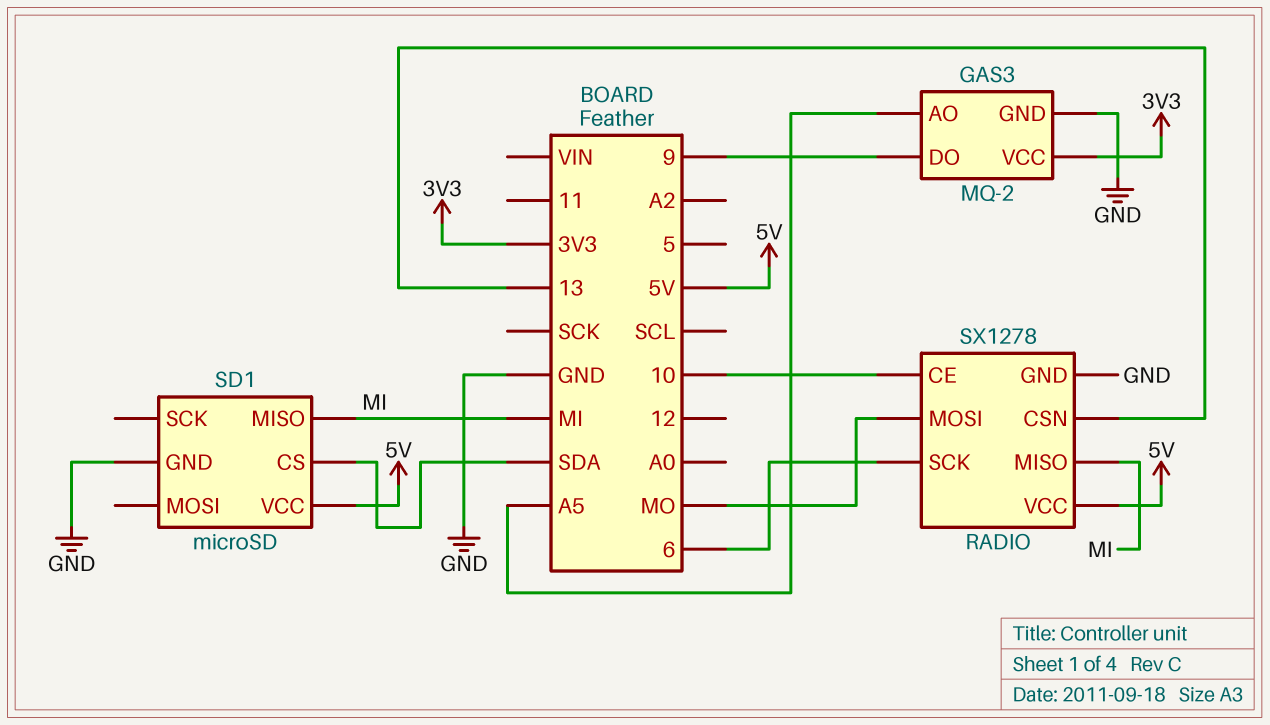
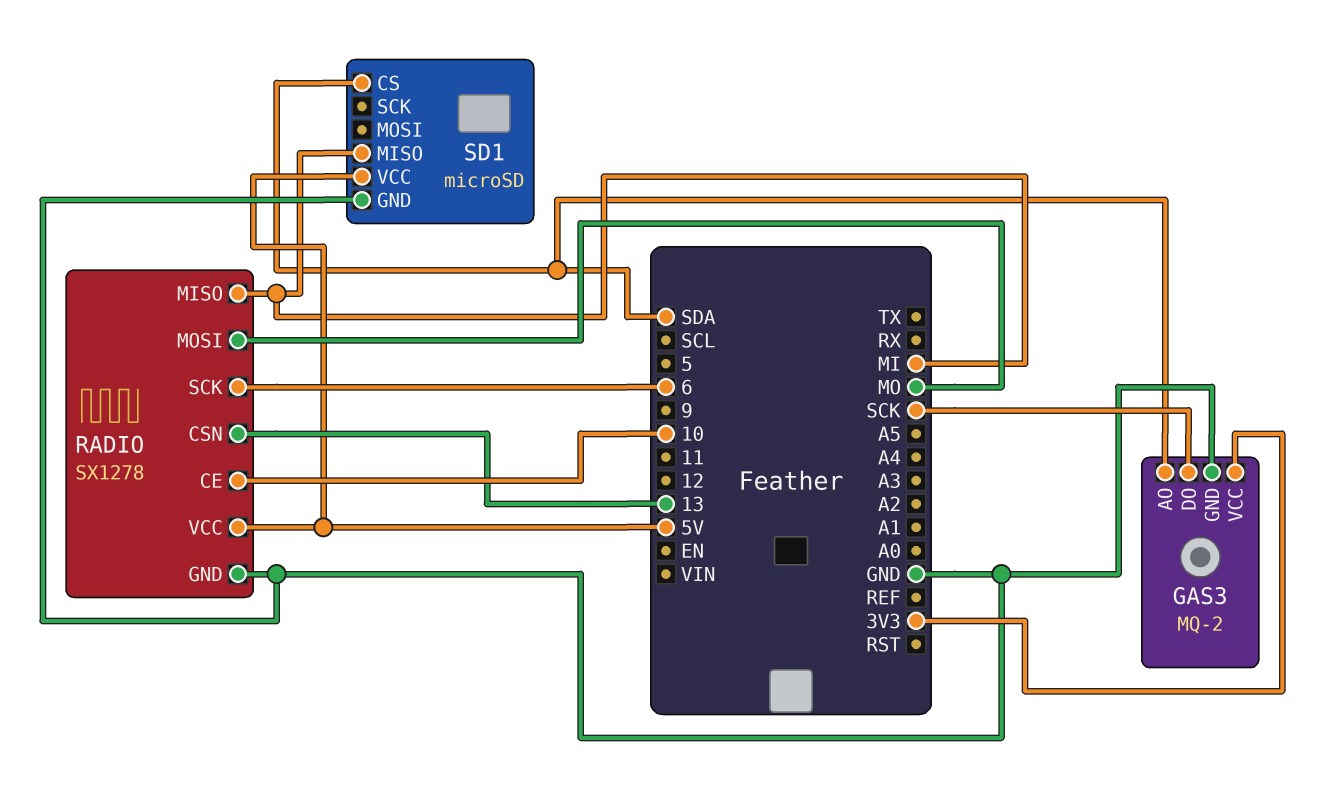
GAS3 pin AO: A5 -> SDA
GAS3 pin DO: 9 -> SCK

